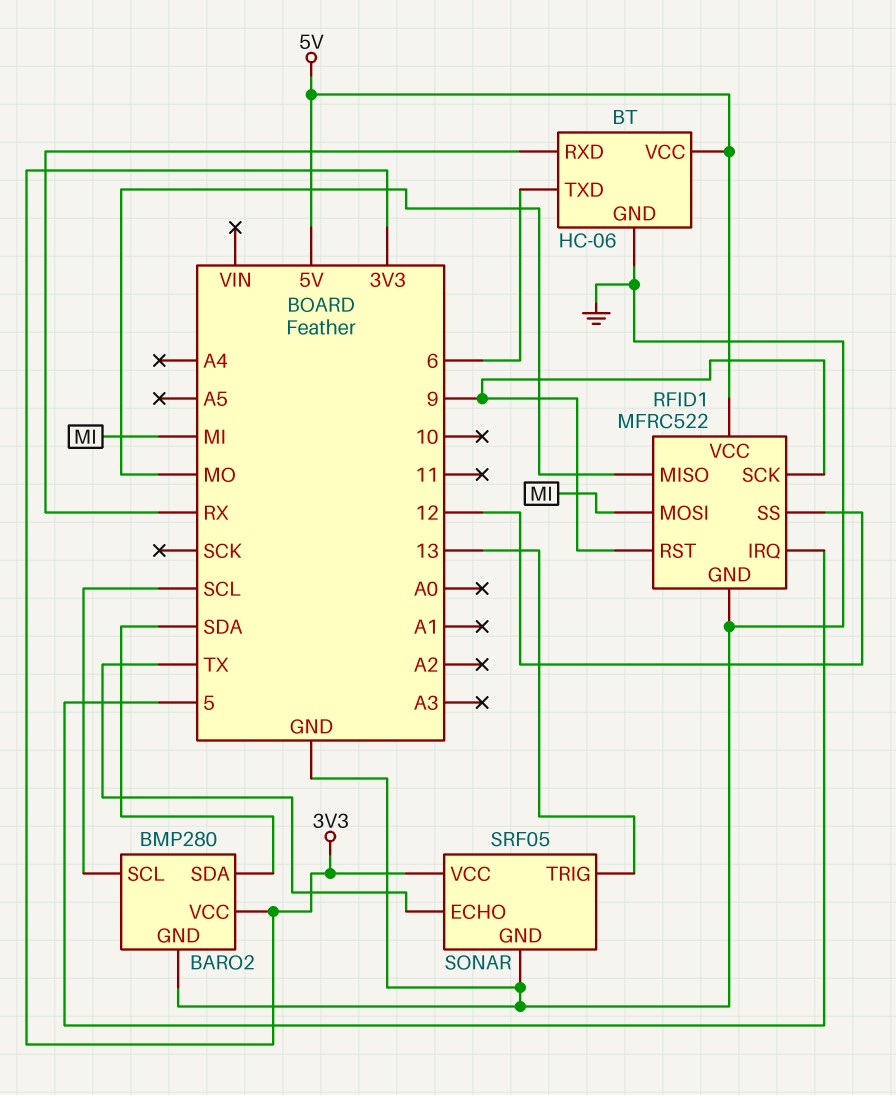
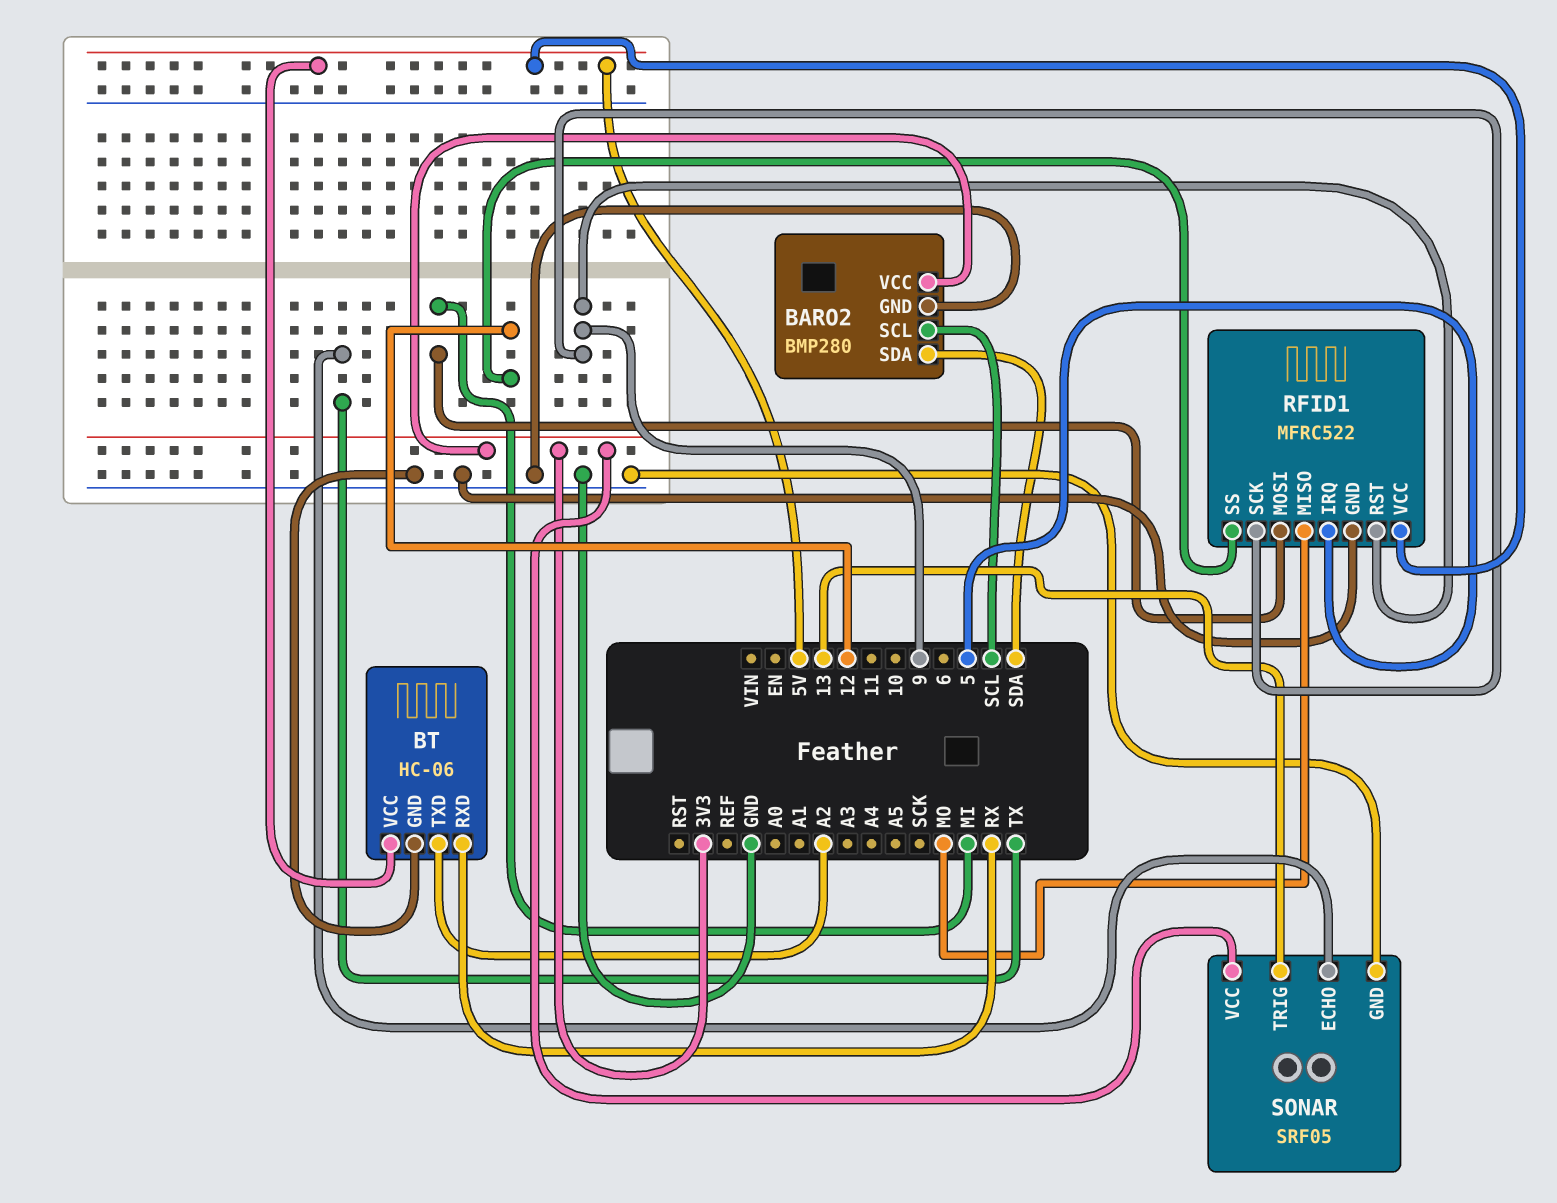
BT pin TXD: 6 -> A2

